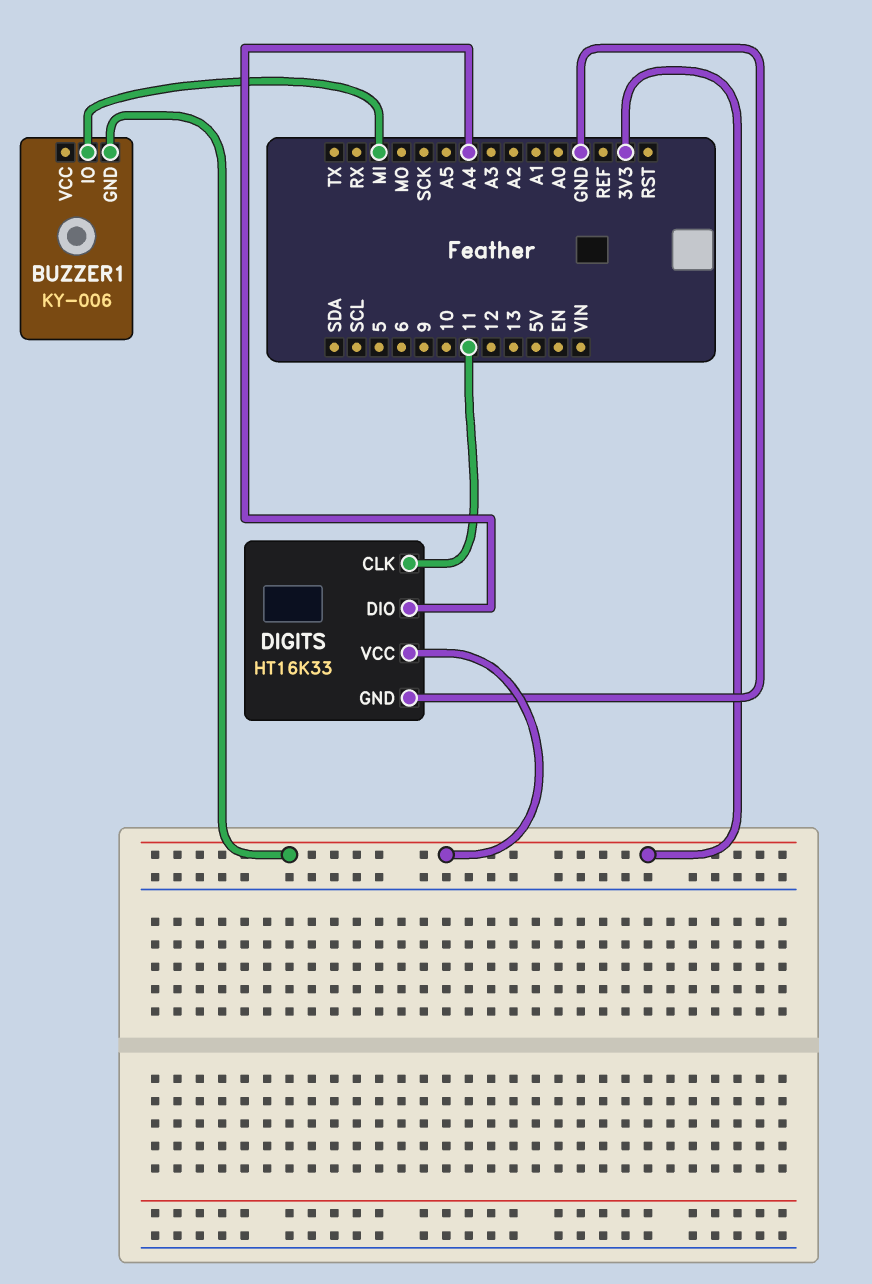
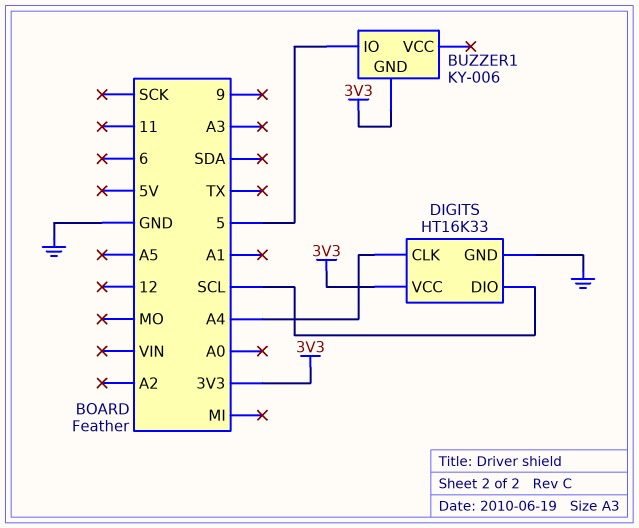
BUZZER1 pin IO: MI -> 5
DIGITS pin CLK: 11 -> A4
DIGITS pin DIO: A4 -> SCL

